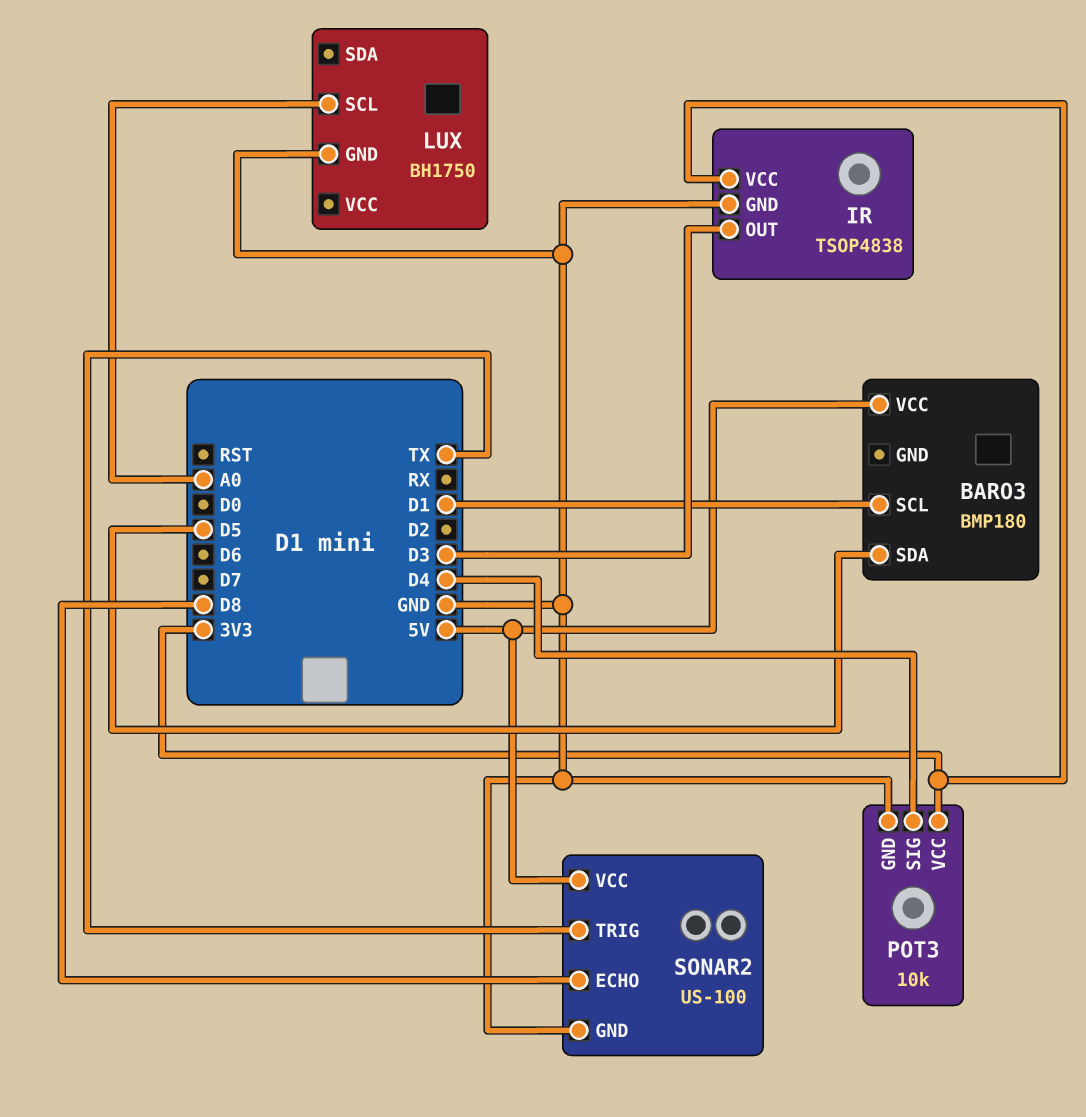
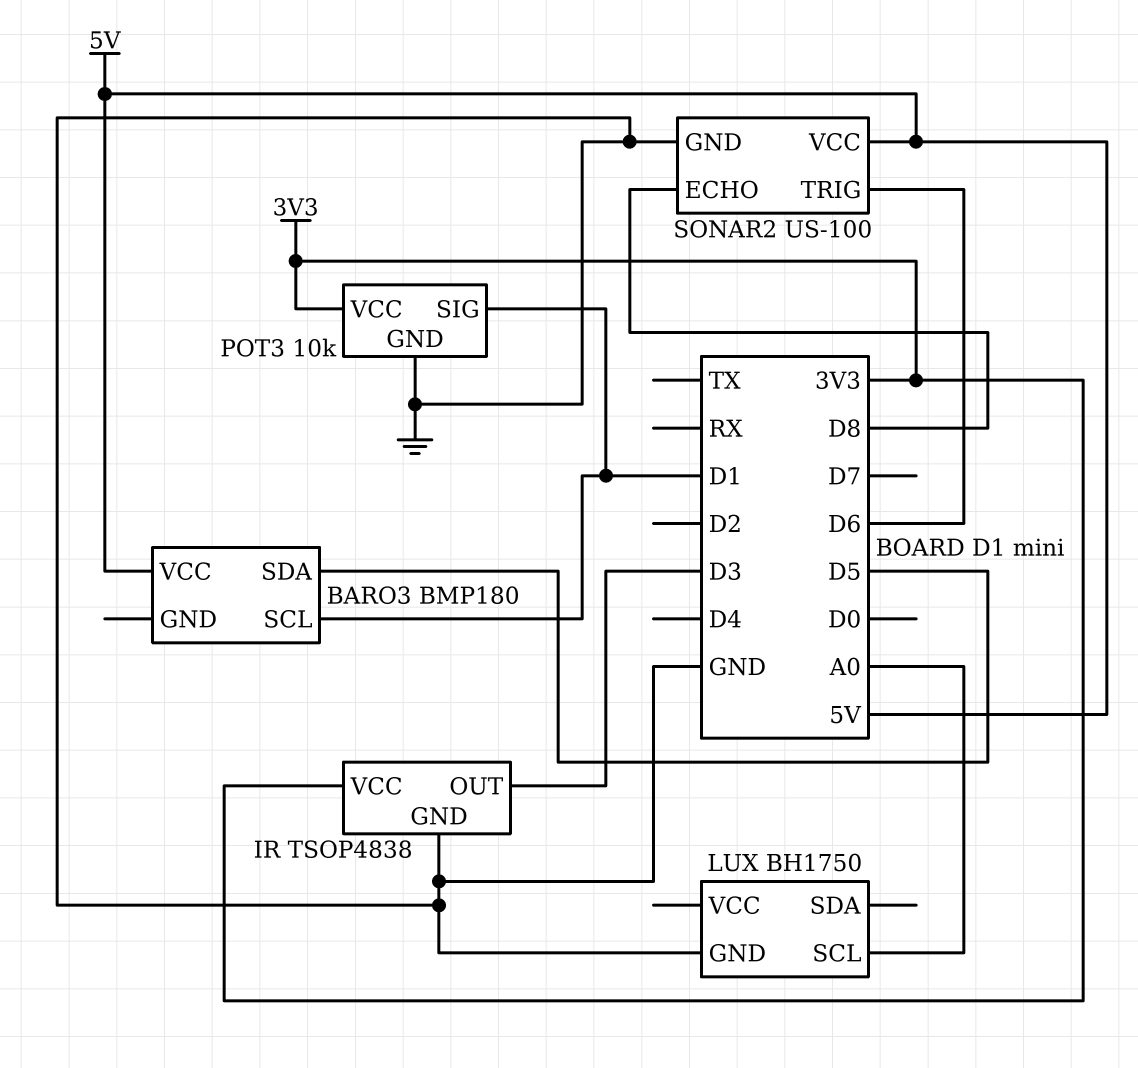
POT3 pin SIG: D4 -> D1
SONAR2 pin TRIG: TX -> D6

